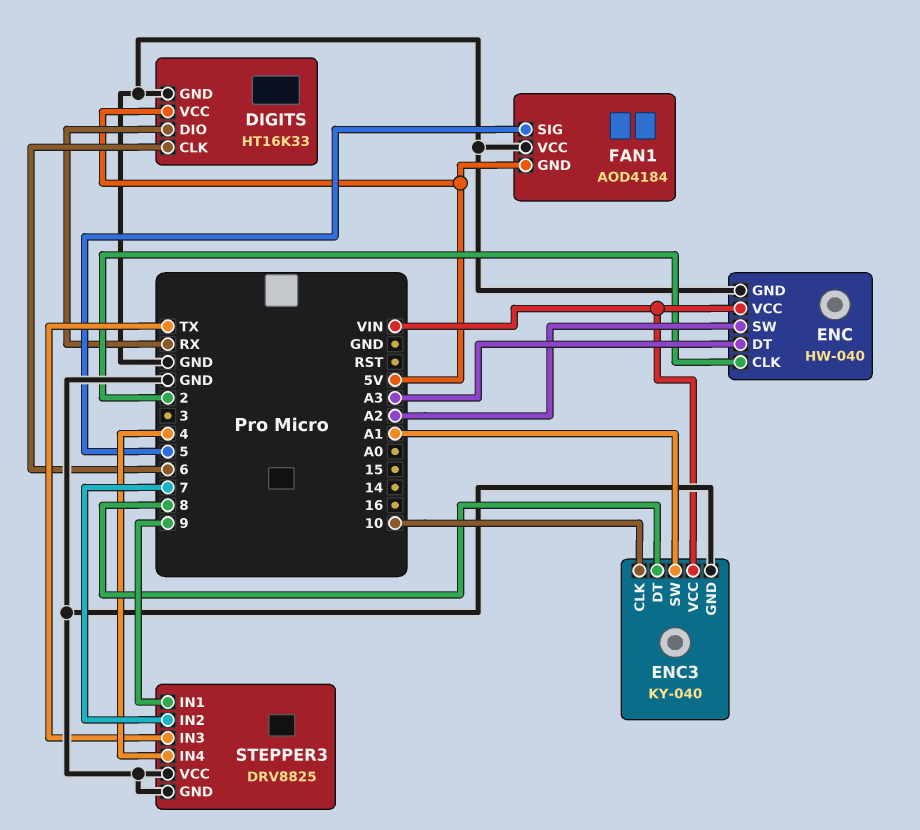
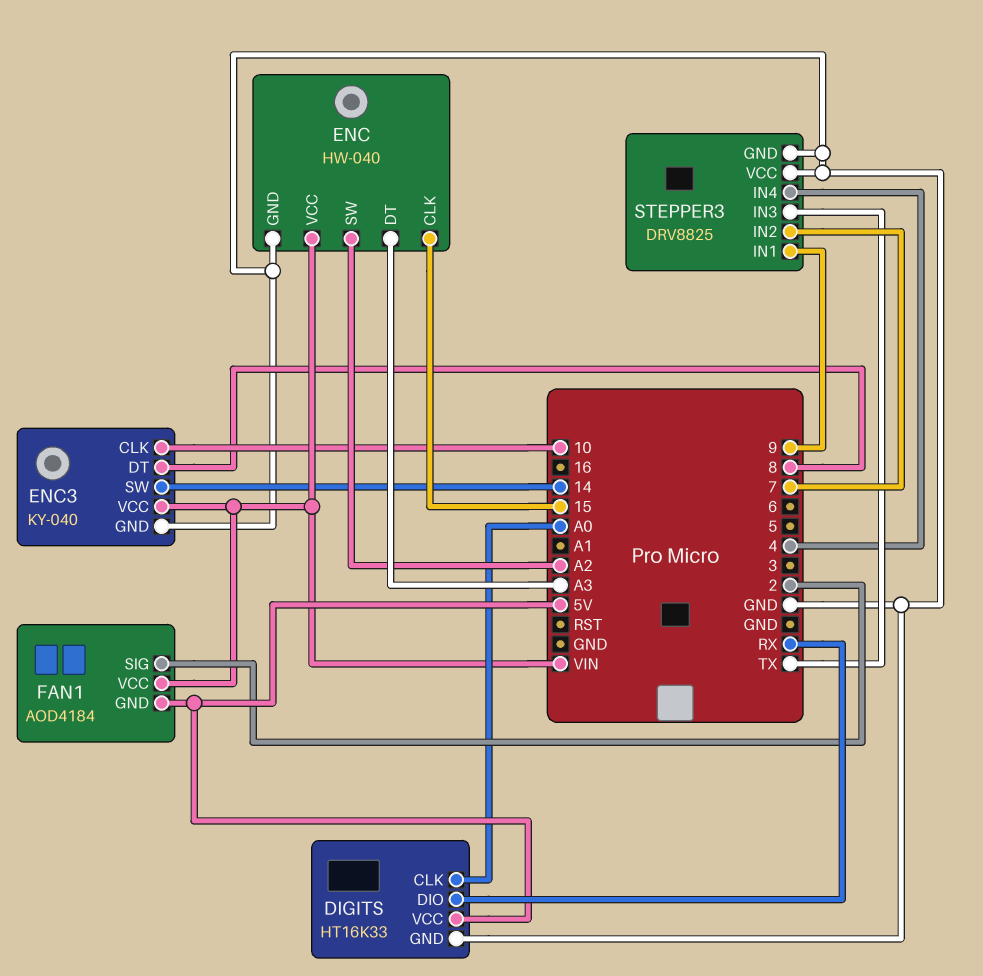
DIGITS pin CLK: 6 -> A0
ENC pin CLK: 2 -> 15
ENC3 pin SW: A1 -> 14
FAN1 pin SIG: 5 -> 2
FAN1 pin VCC: GND -> VIN

